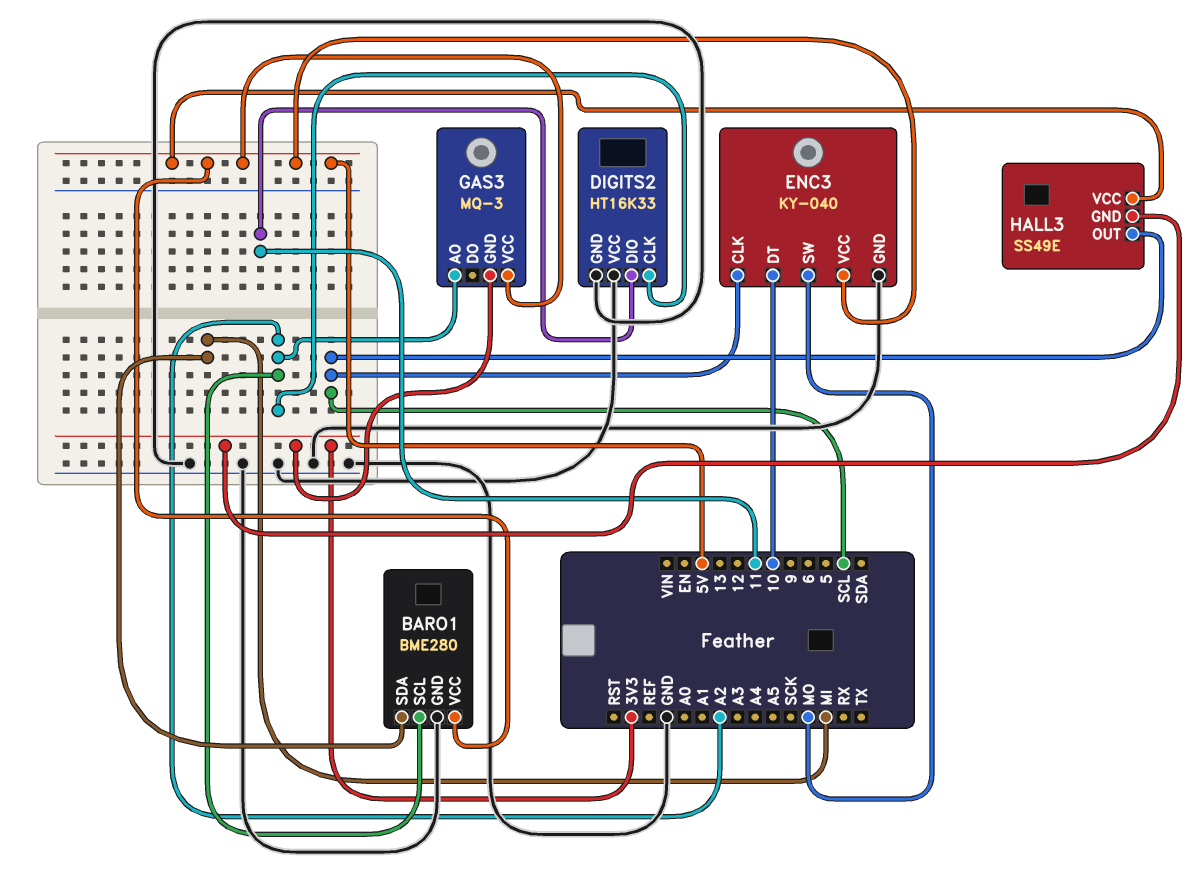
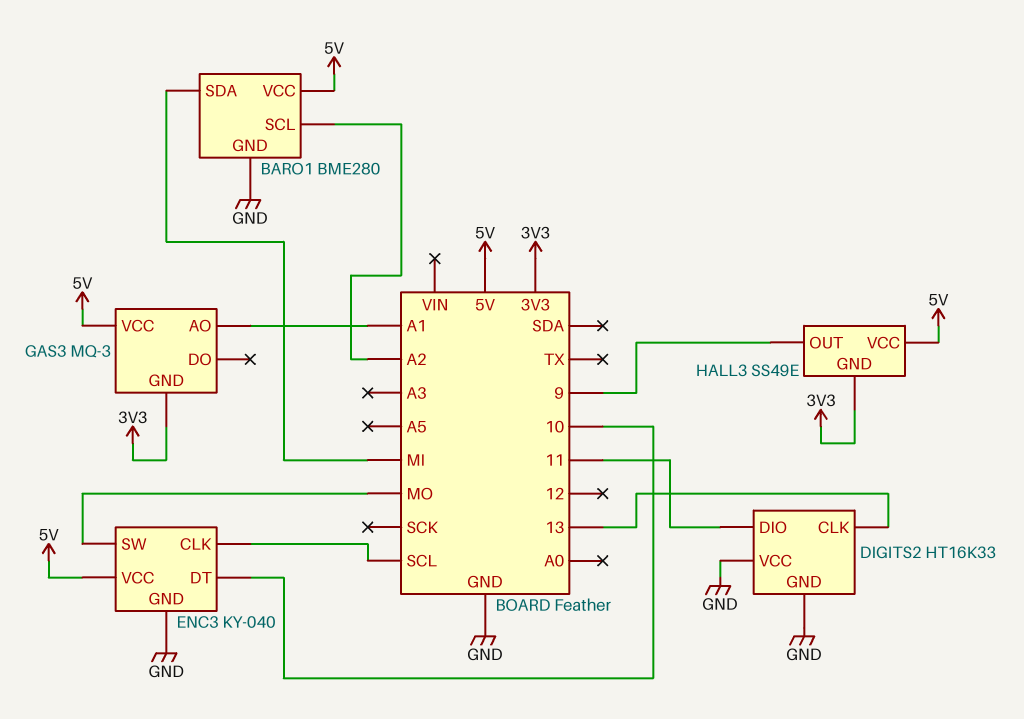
DIGITS2 pin CLK: A2 -> 13
GAS3 pin AO: A2 -> A1
HALL3 pin OUT: SCL -> 9

